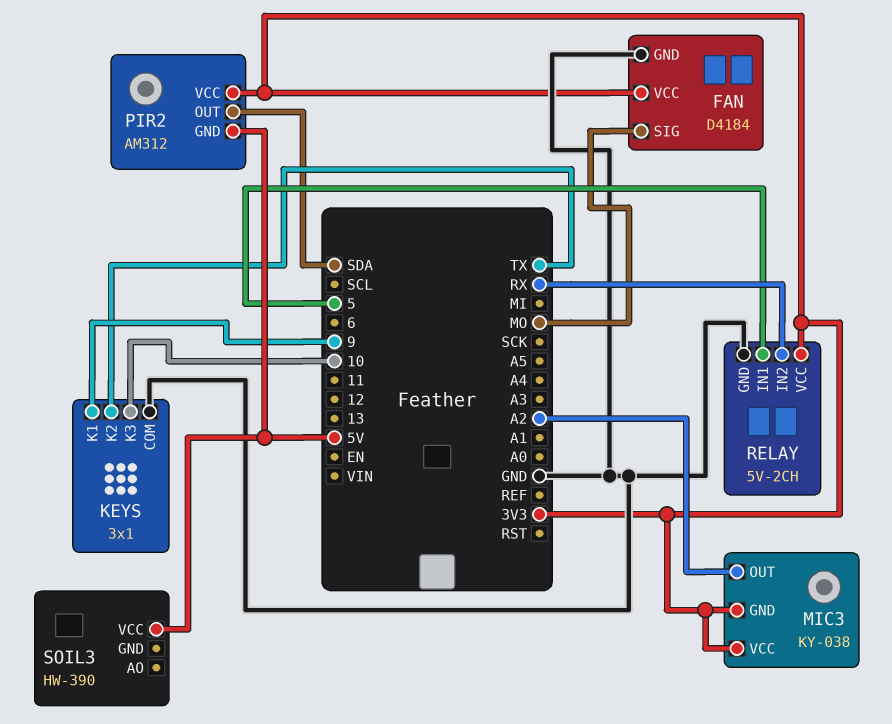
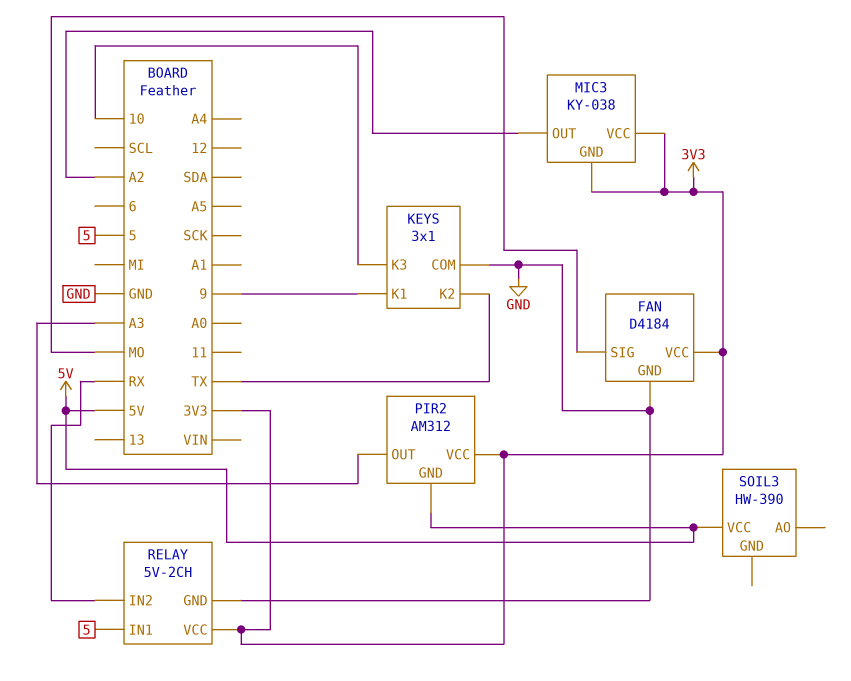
PIR2 pin OUT: SDA -> A3

